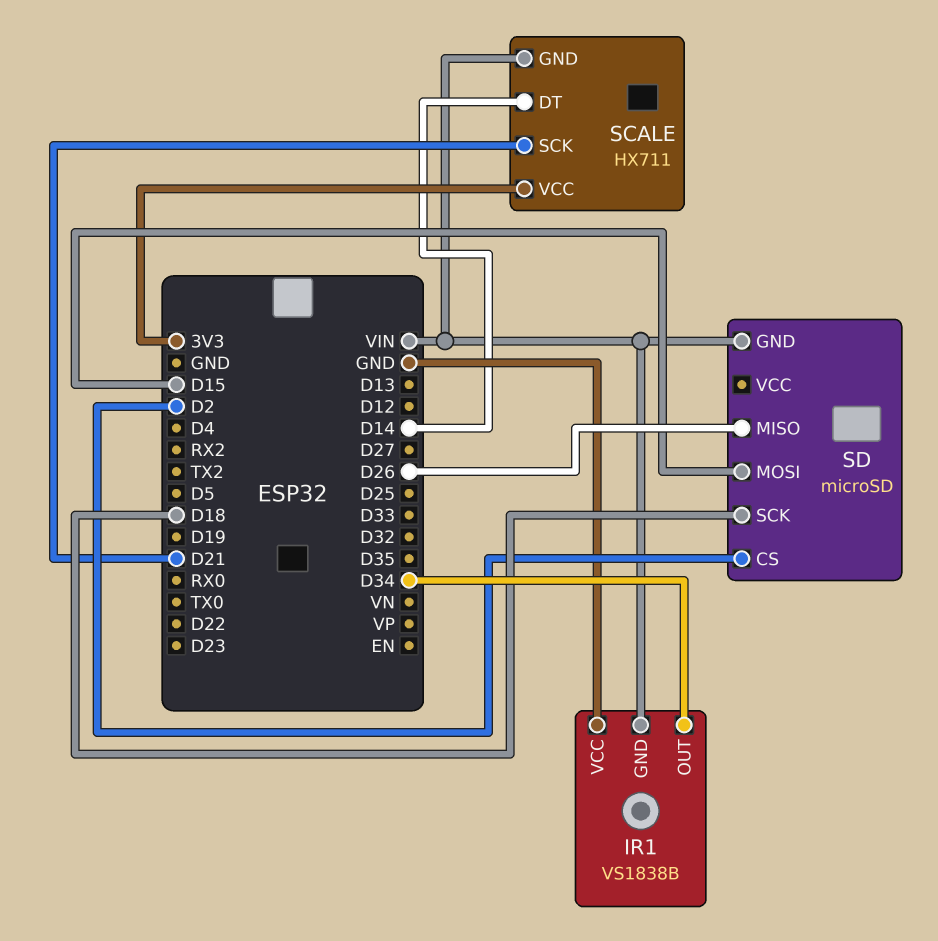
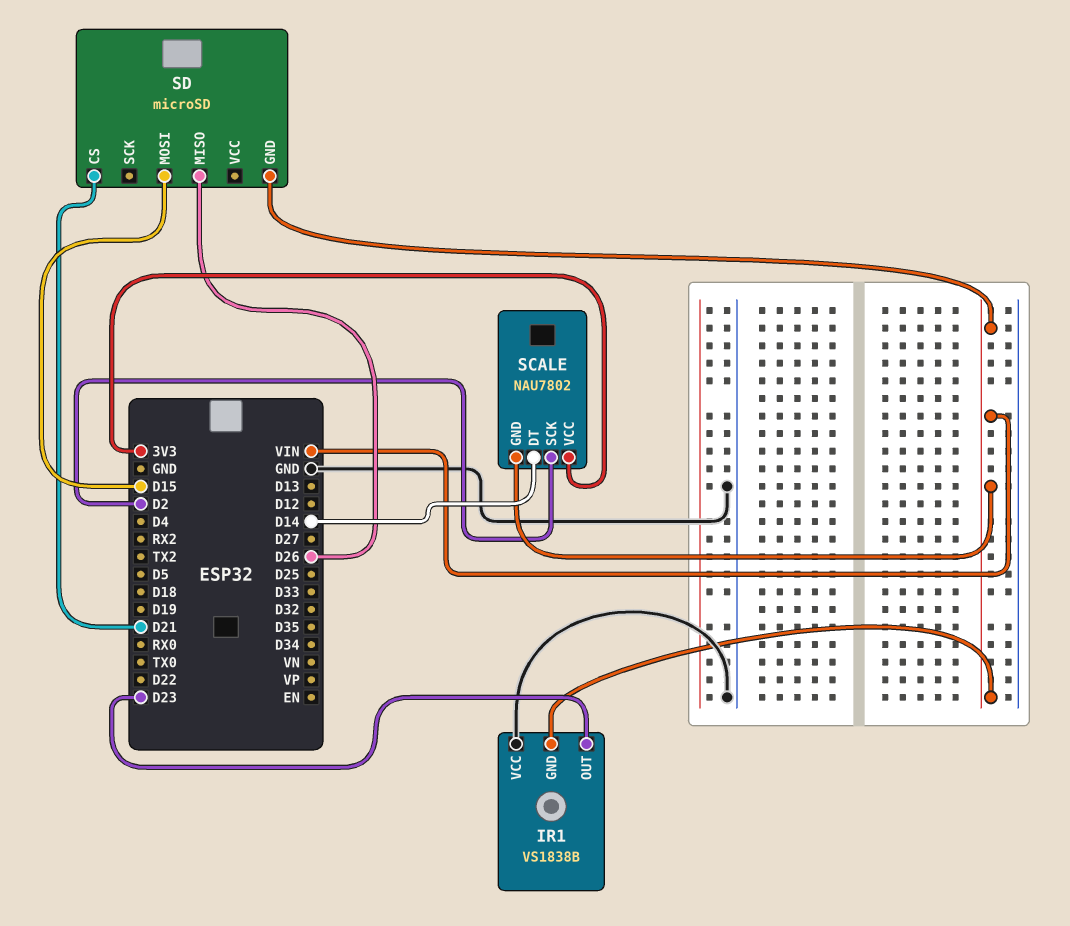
IR1 pin OUT: D34 -> D23
SCALE: HX711 -> NAU7802
SCALE pin SCK: D21 -> D2
SD pin CS: D2 -> D21
SD pin SCK: D18 -> none

